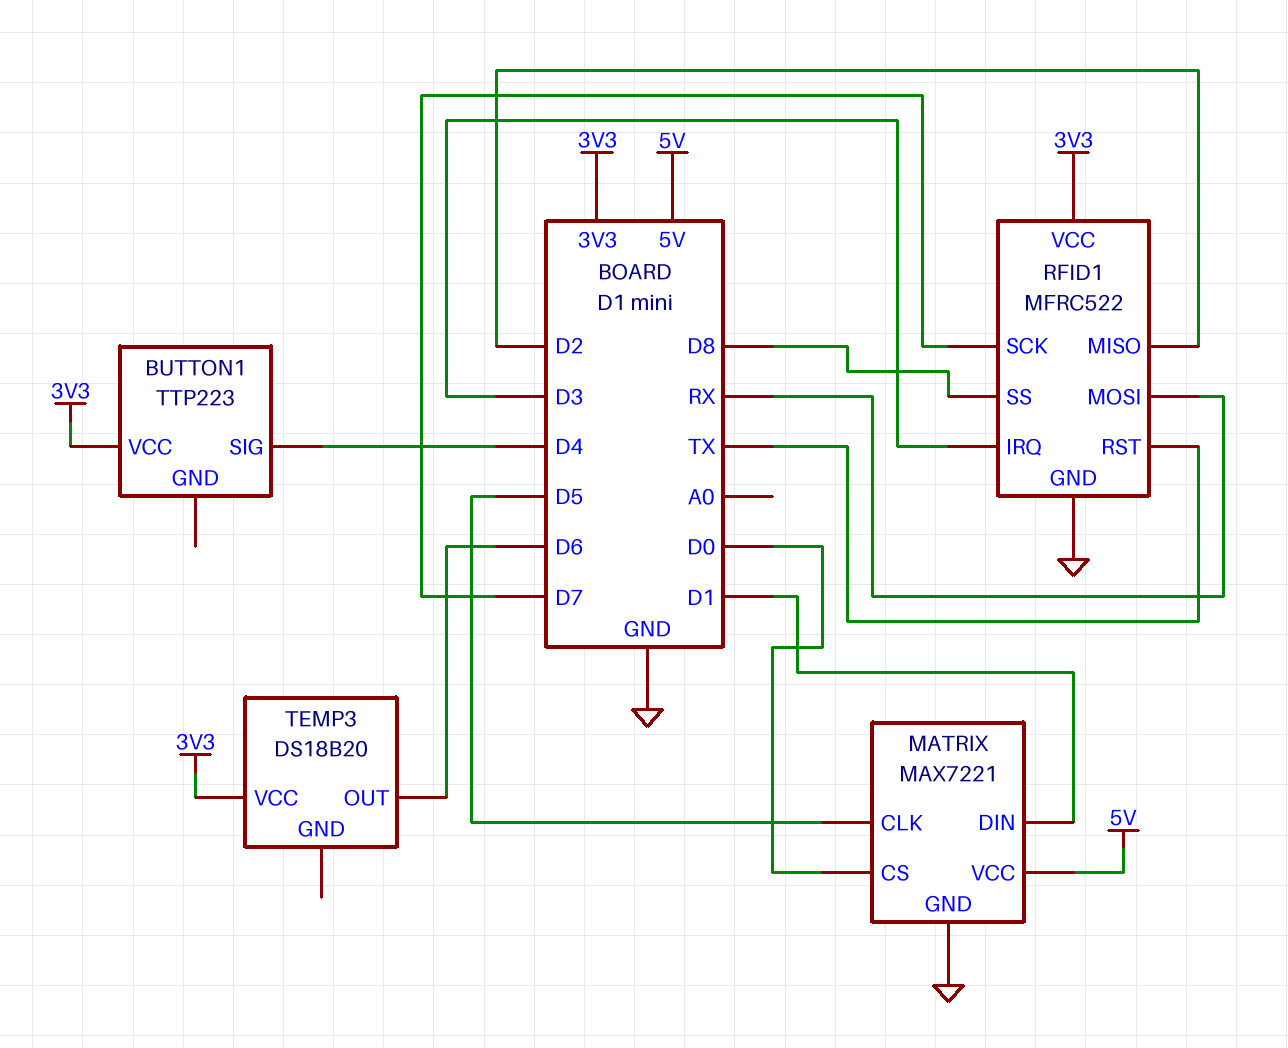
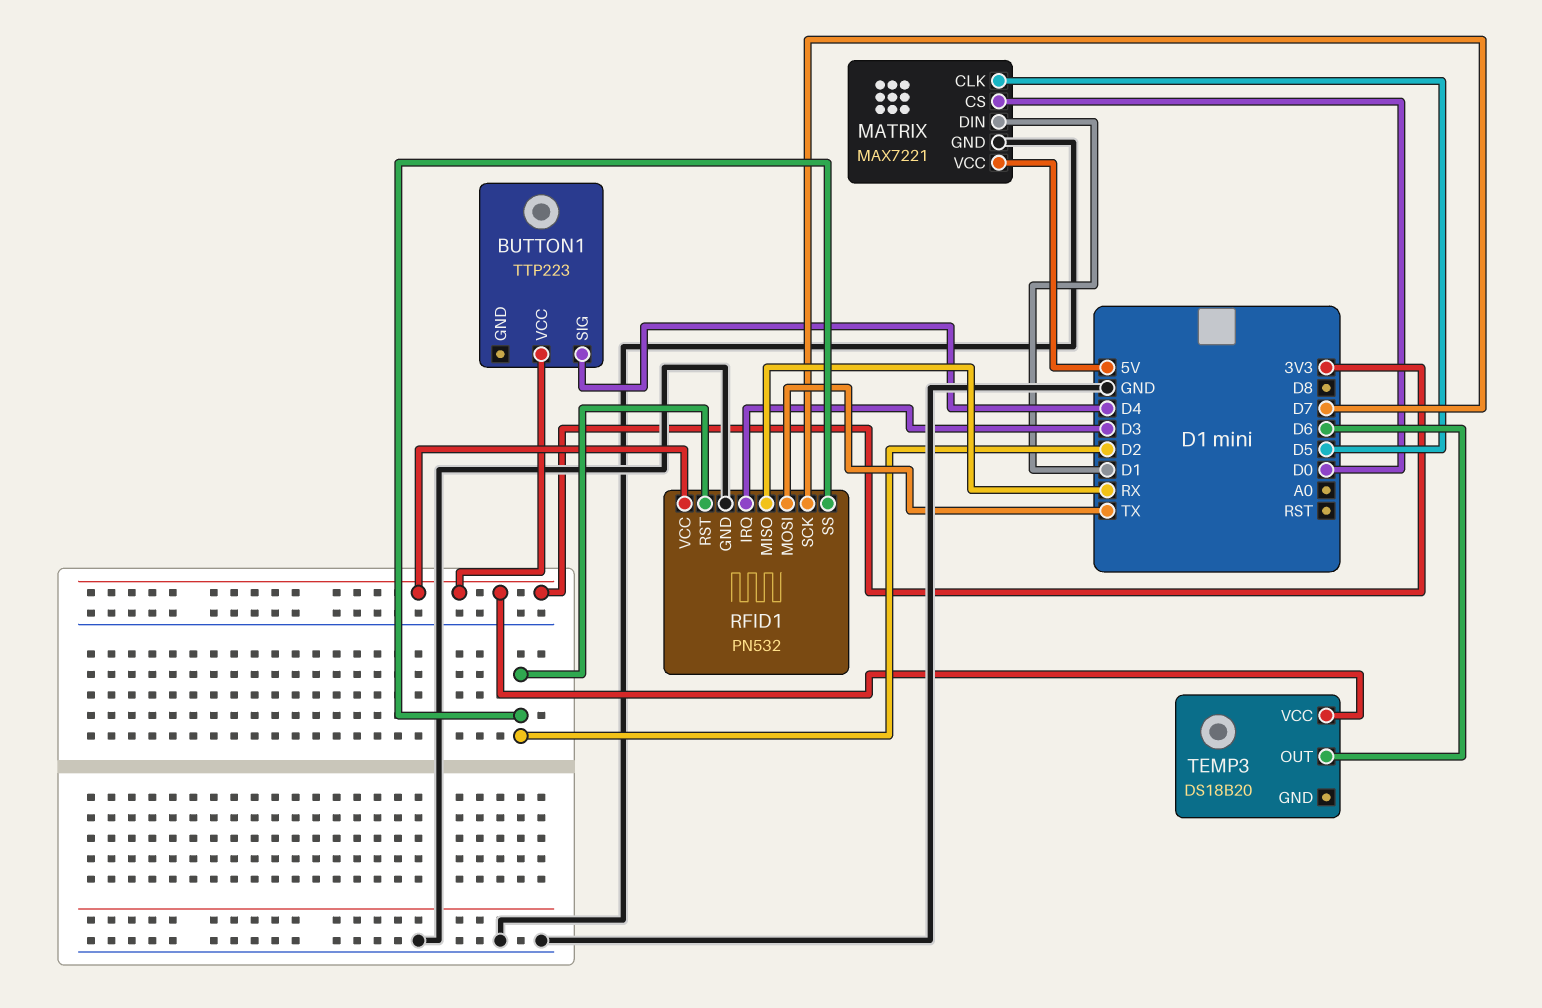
RFID1: MFRC522 -> PN532
RFID1 pin MISO: D2 -> RX
RFID1 pin MOSI: RX -> TX
RFID1 pin RST: TX -> D2
RFID1 pin SS: D8 -> D2

